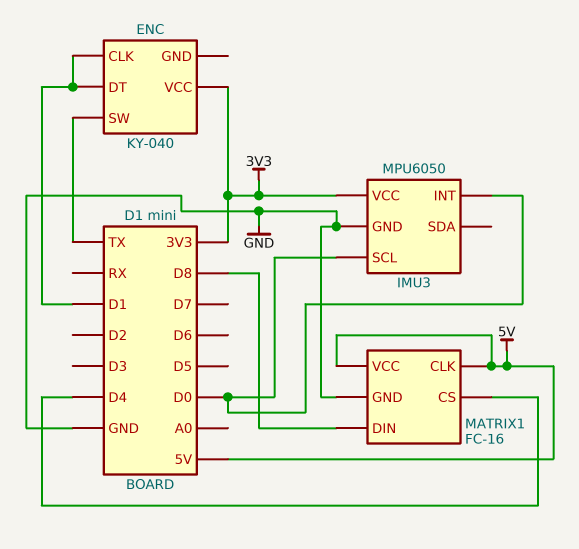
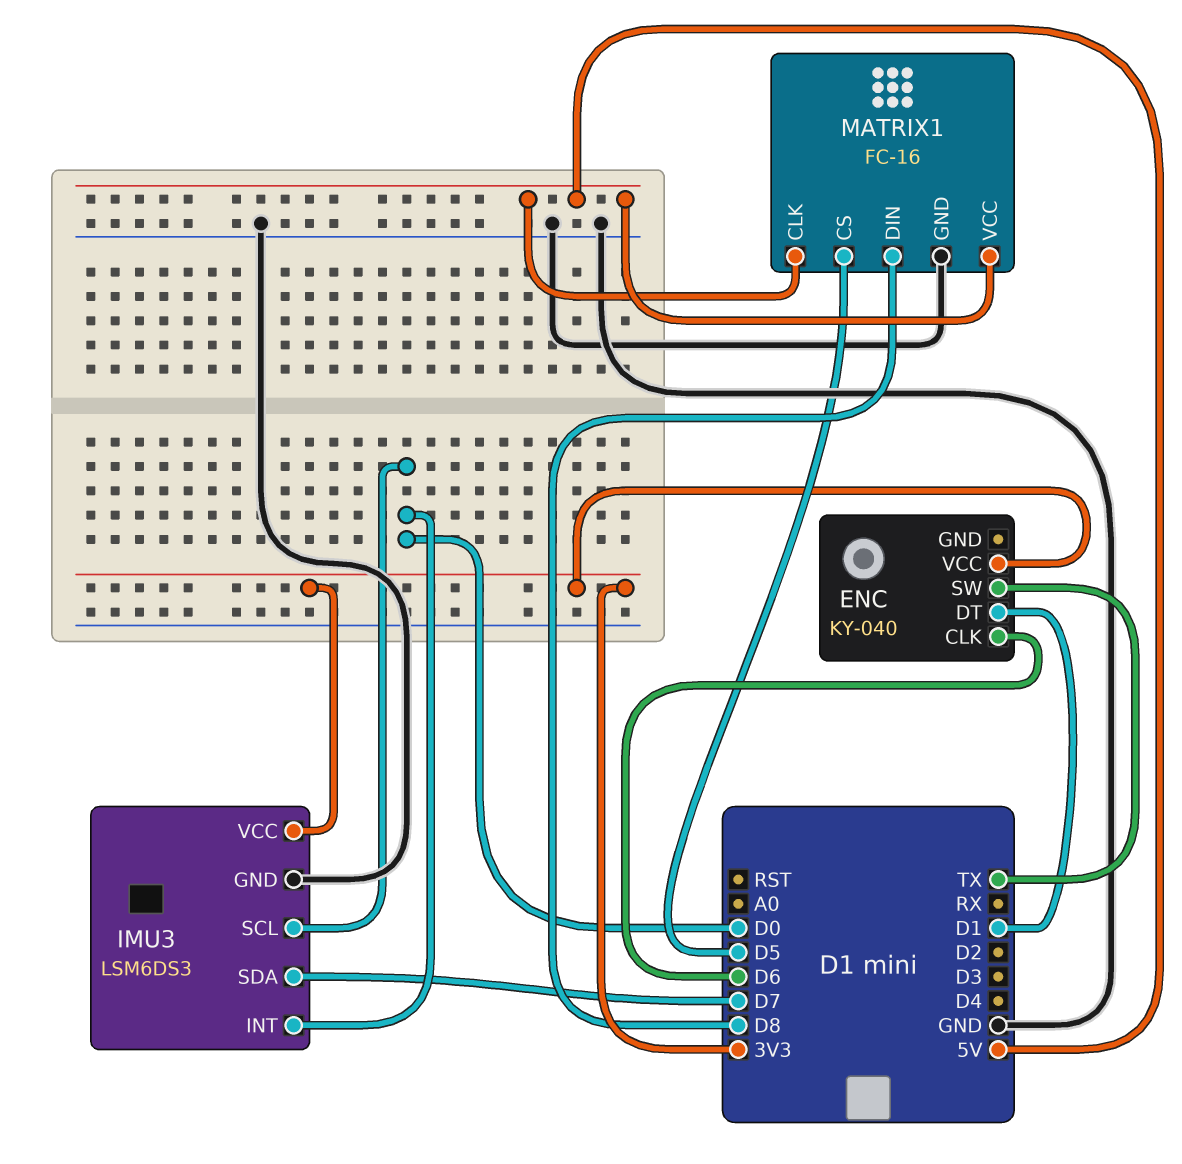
ENC pin CLK: D1 -> D6
IMU3: MPU6050 -> LSM6DS3
IMU3 pin SDA: none -> D7
MATRIX1 pin CS: D4 -> D5

